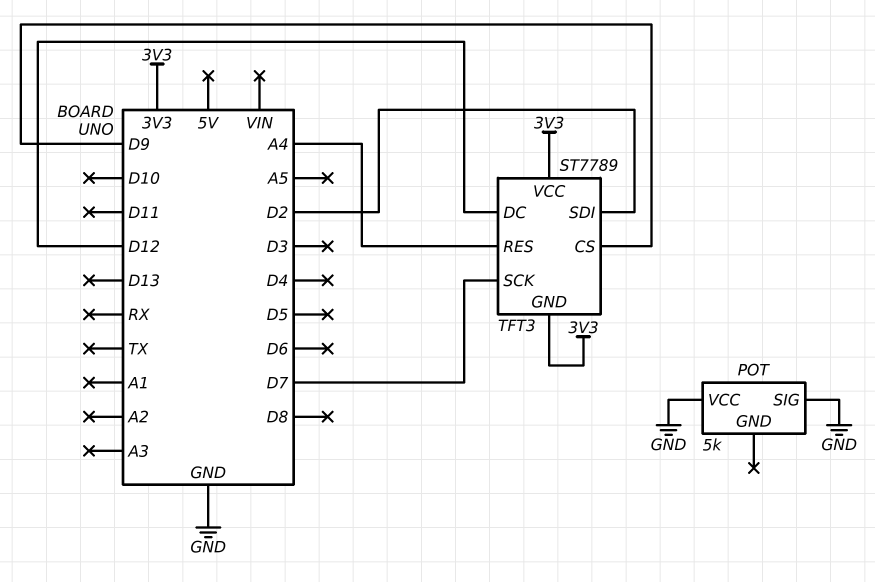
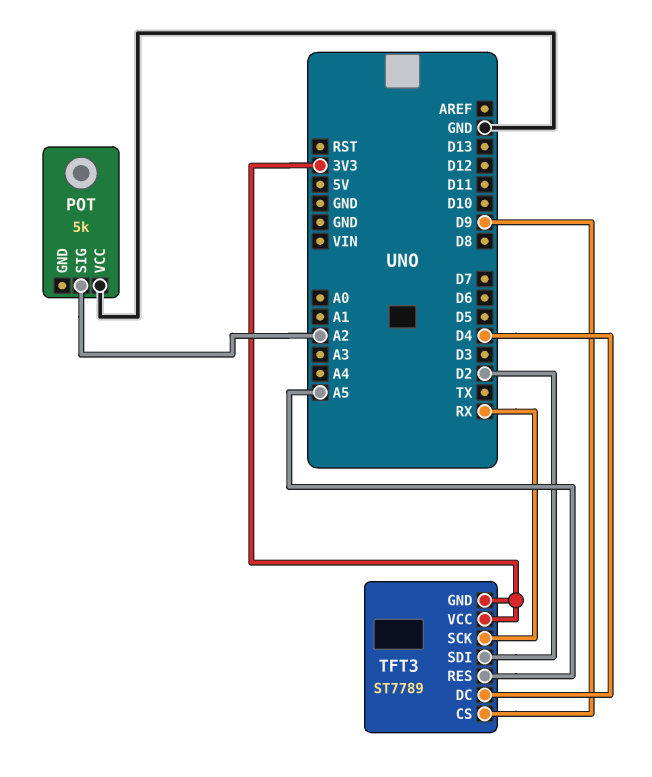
POT pin SIG: GND -> A2
TFT3 pin DC: D12 -> D4
TFT3 pin RES: A4 -> A5
TFT3 pin SCK: D7 -> RX

